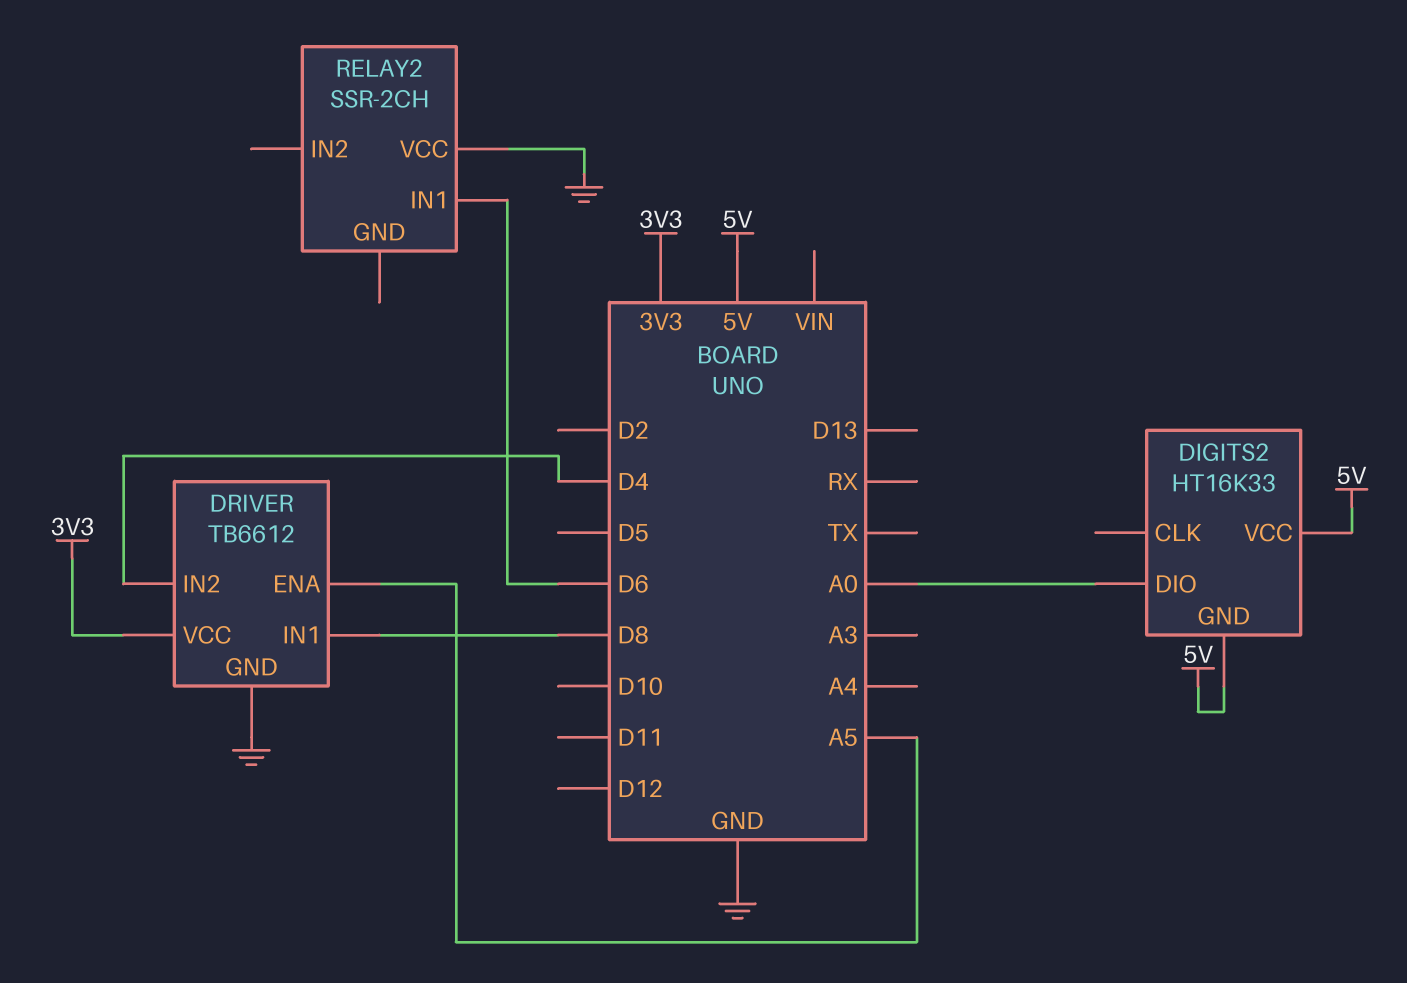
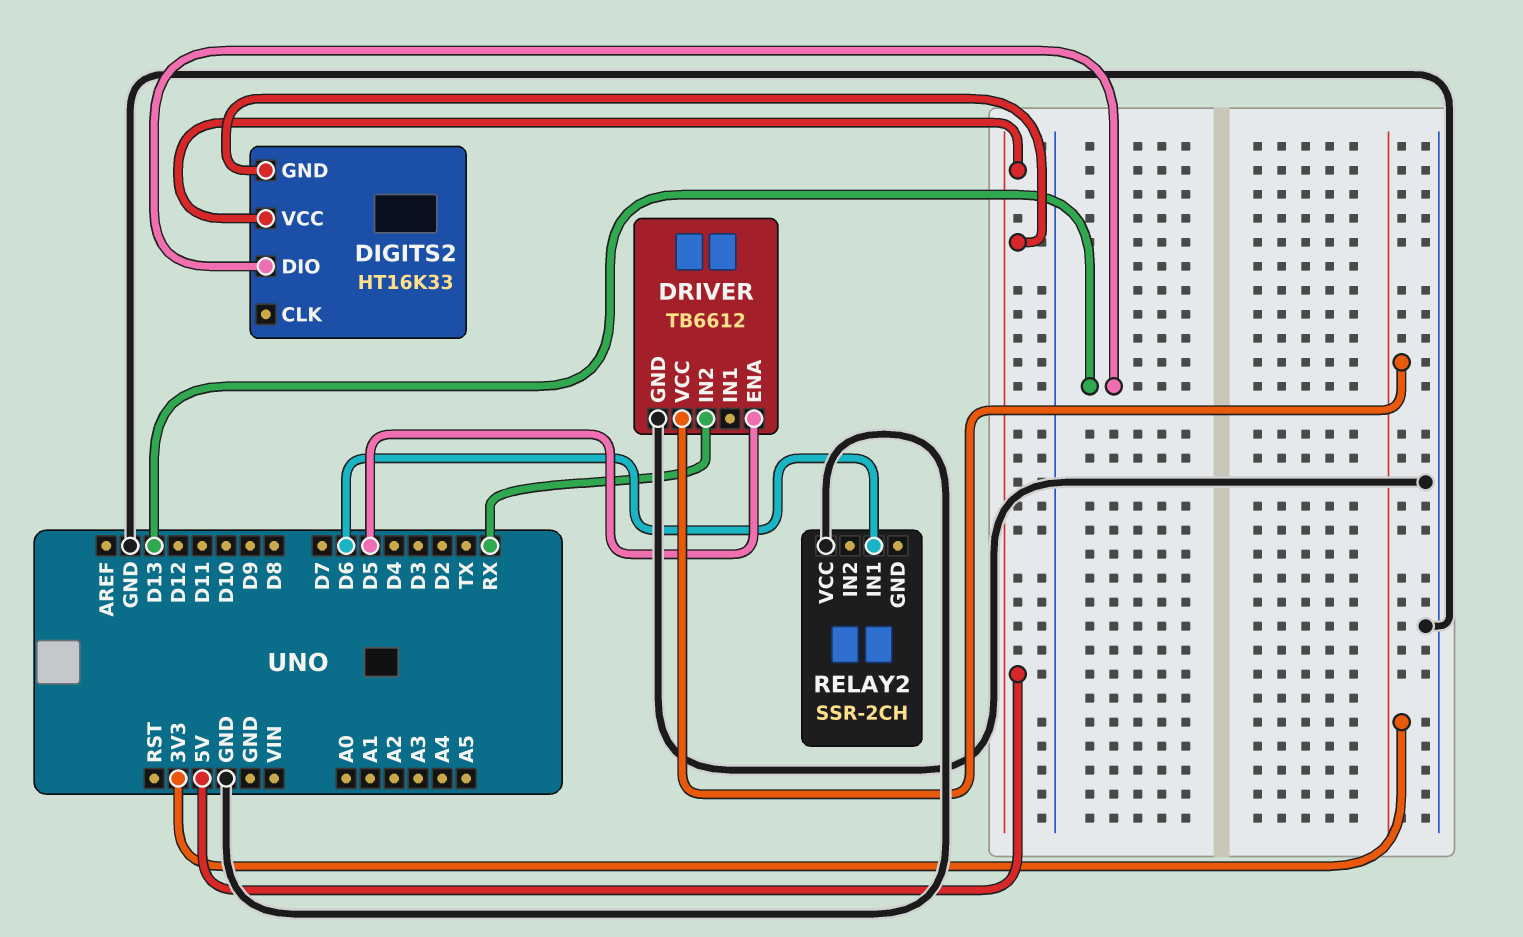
DIGITS2 pin DIO: A0 -> D13
DRIVER pin ENA: A5 -> D5
DRIVER pin IN1: D8 -> none
DRIVER pin IN2: D4 -> RX

